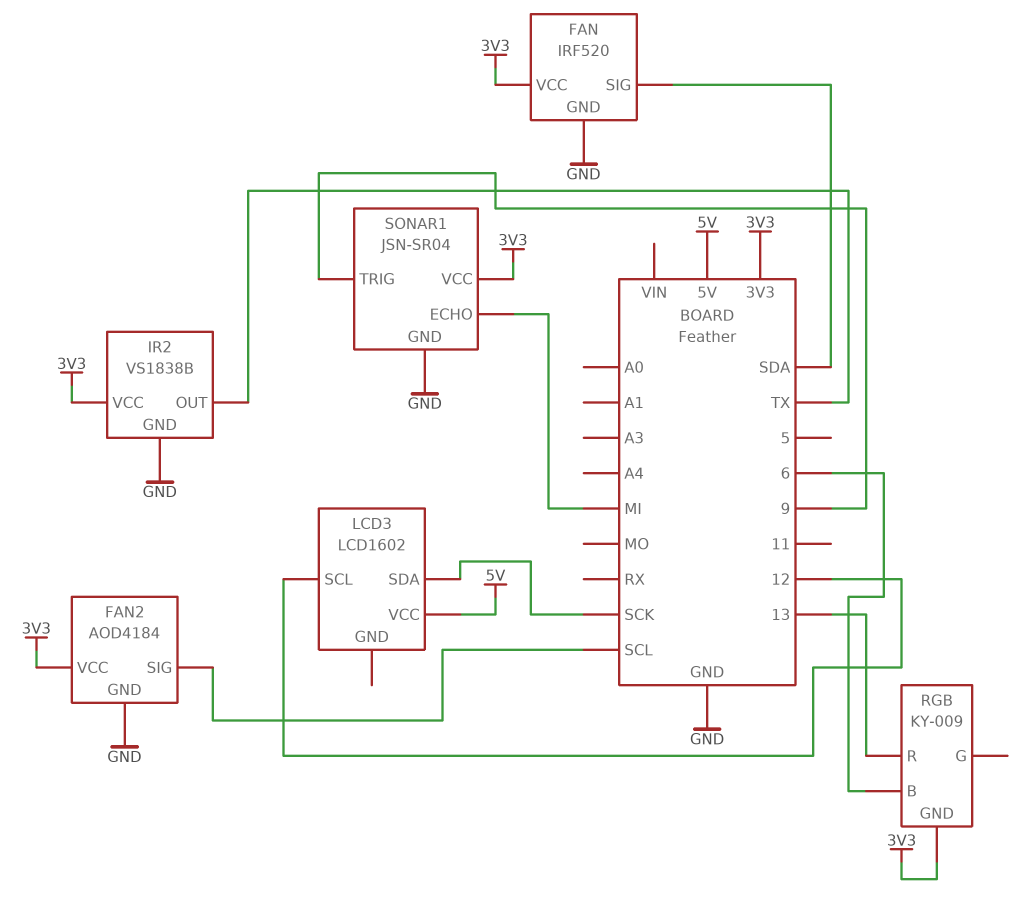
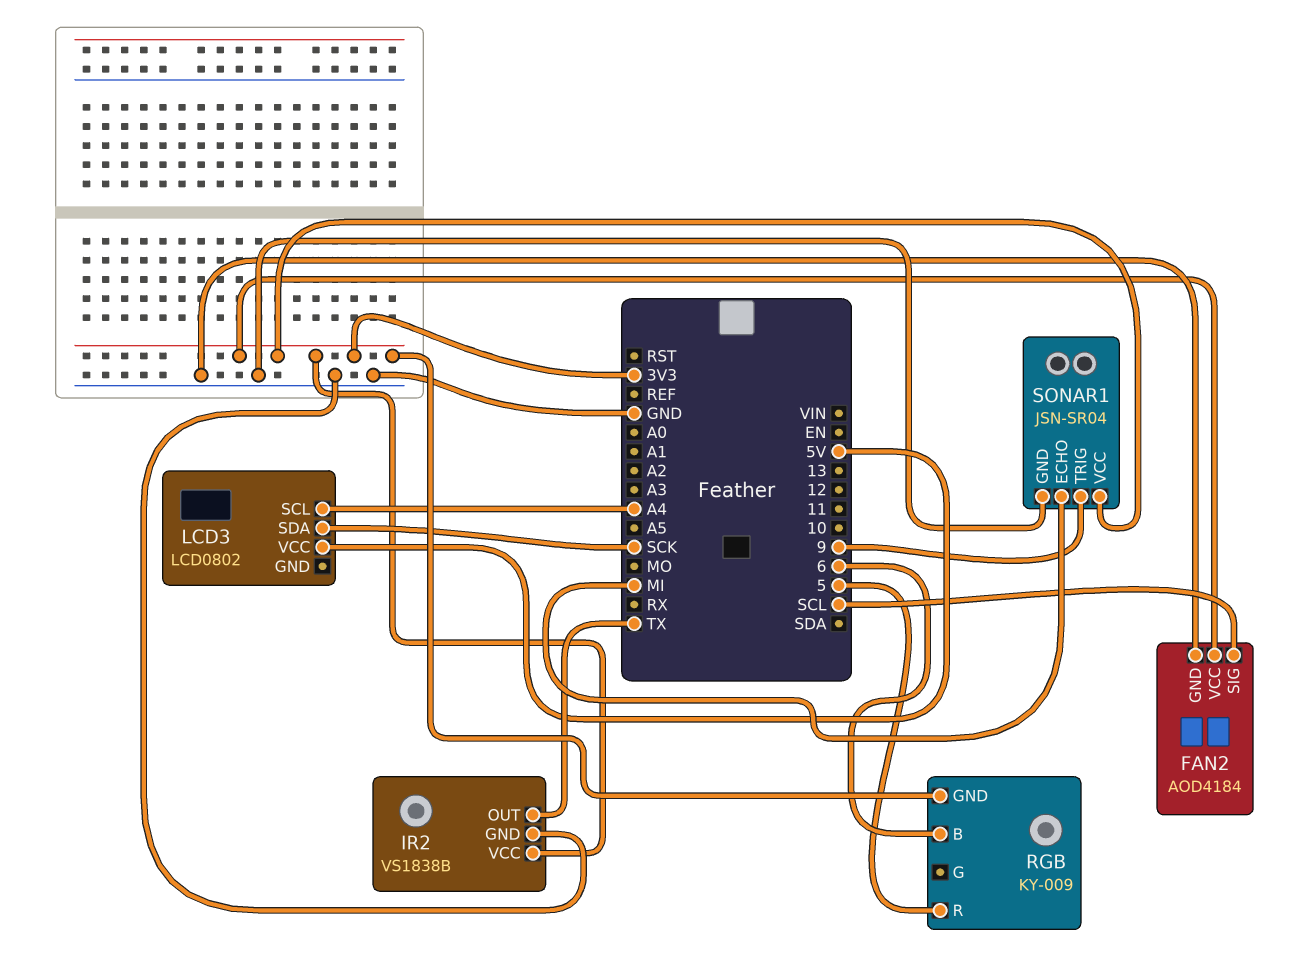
FAN: IRF520 -> none
FAN pin GND: GND -> none
FAN pin SIG: SDA -> none
FAN pin VCC: 3V3 -> none
LCD3: LCD1602 -> LCD0802
LCD3 pin SCL: 12 -> A4
RGB pin R: 13 -> 5

